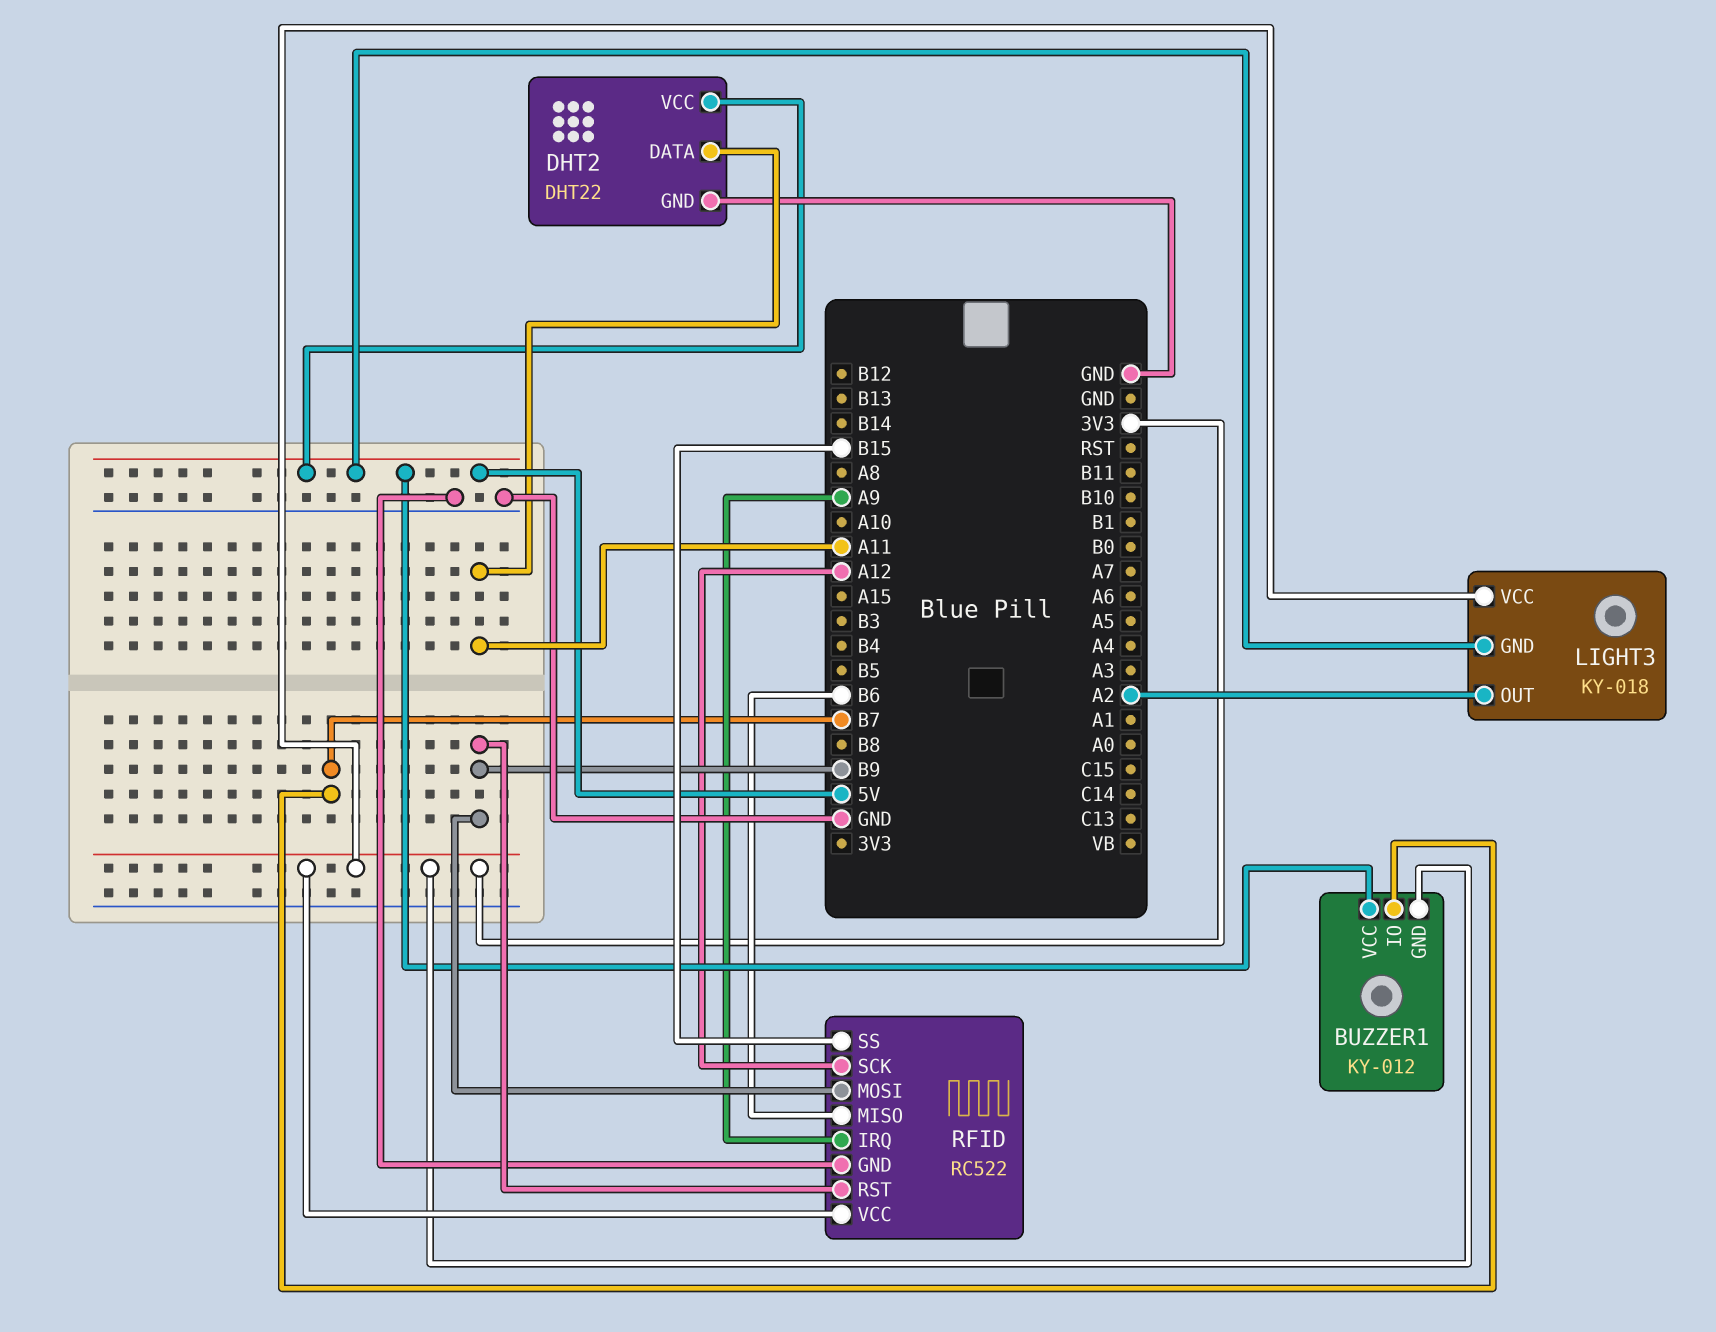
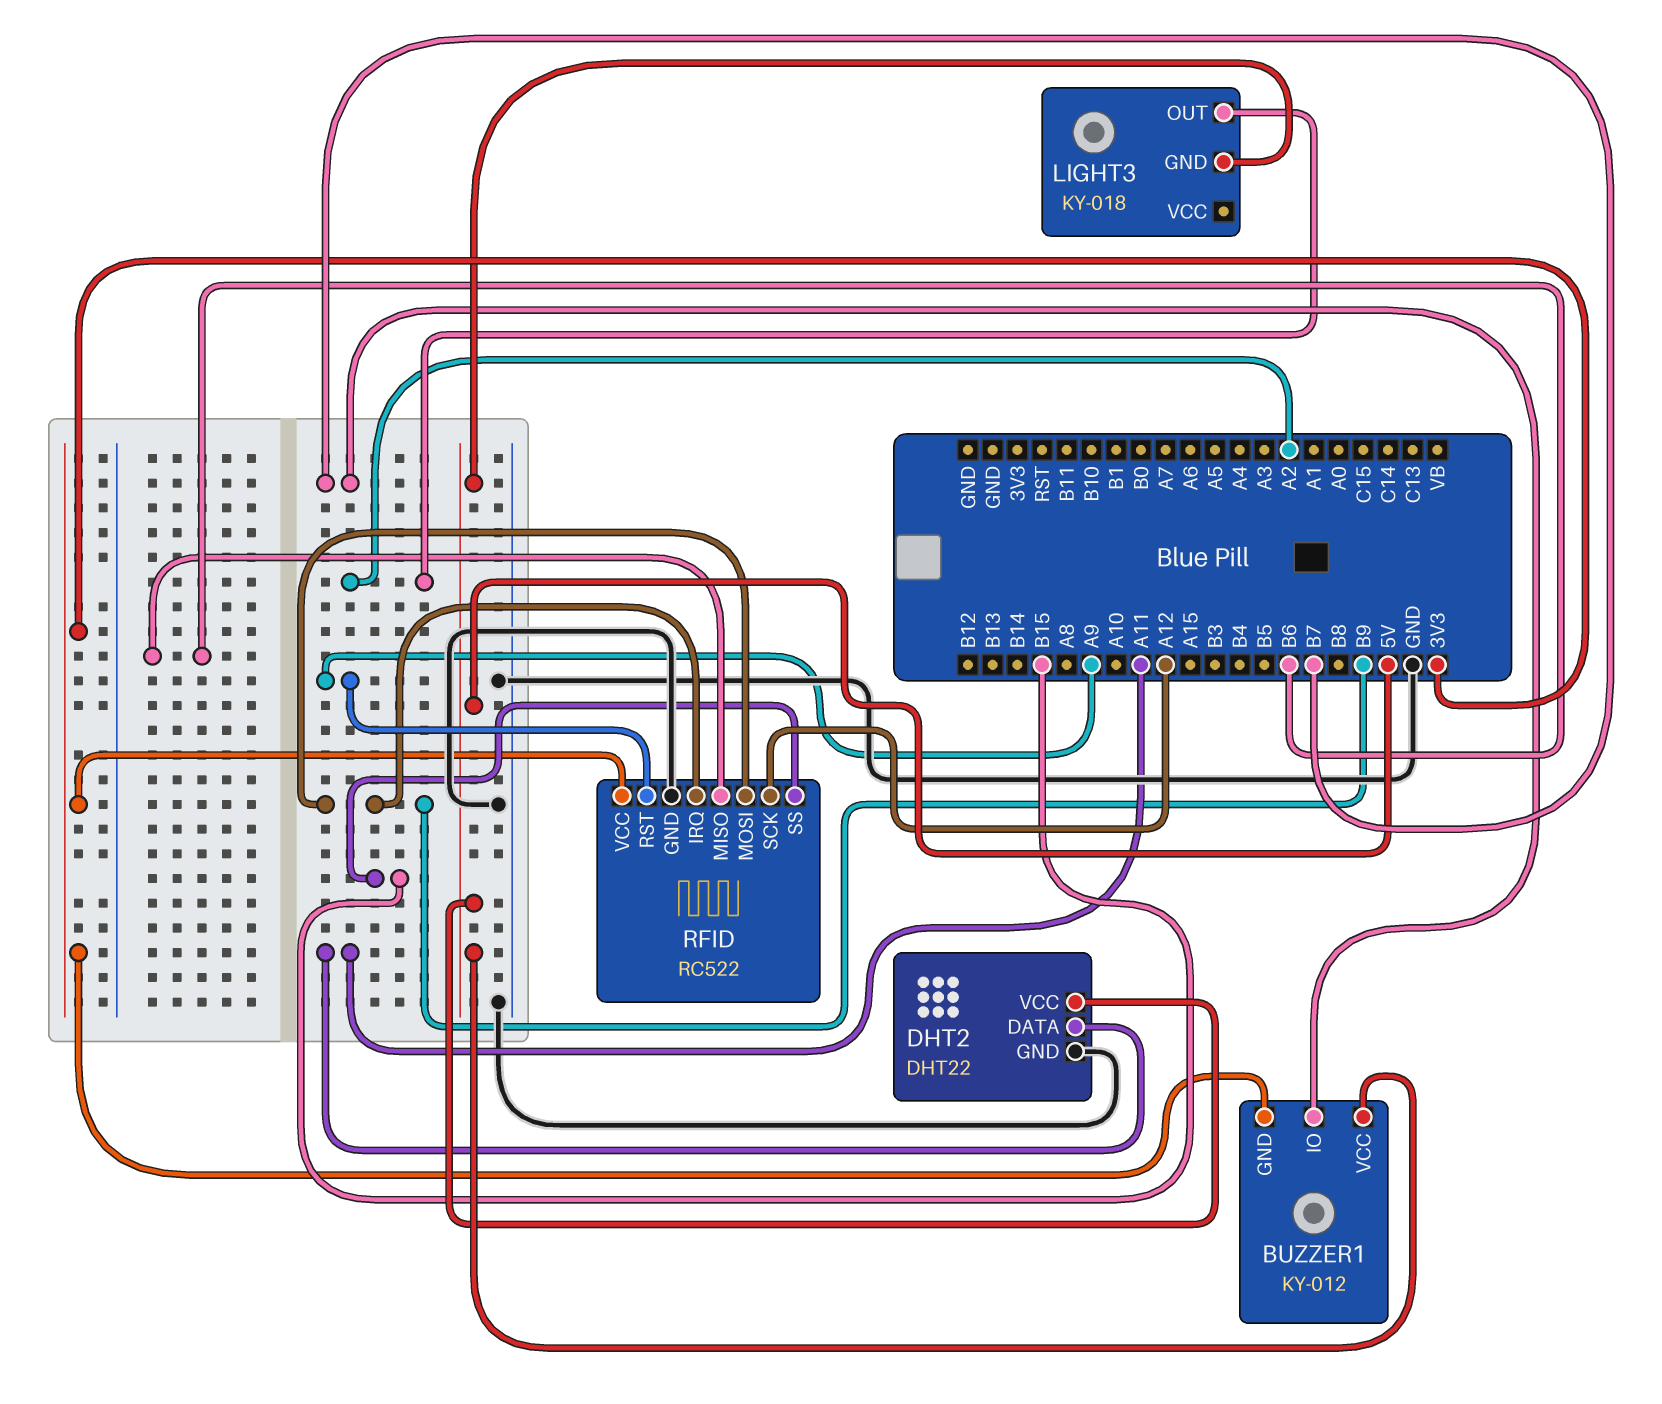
LIGHT3 pin VCC: 3V3 -> none
RFID pin IRQ: A9 -> B9
RFID pin RST: B9 -> A9

